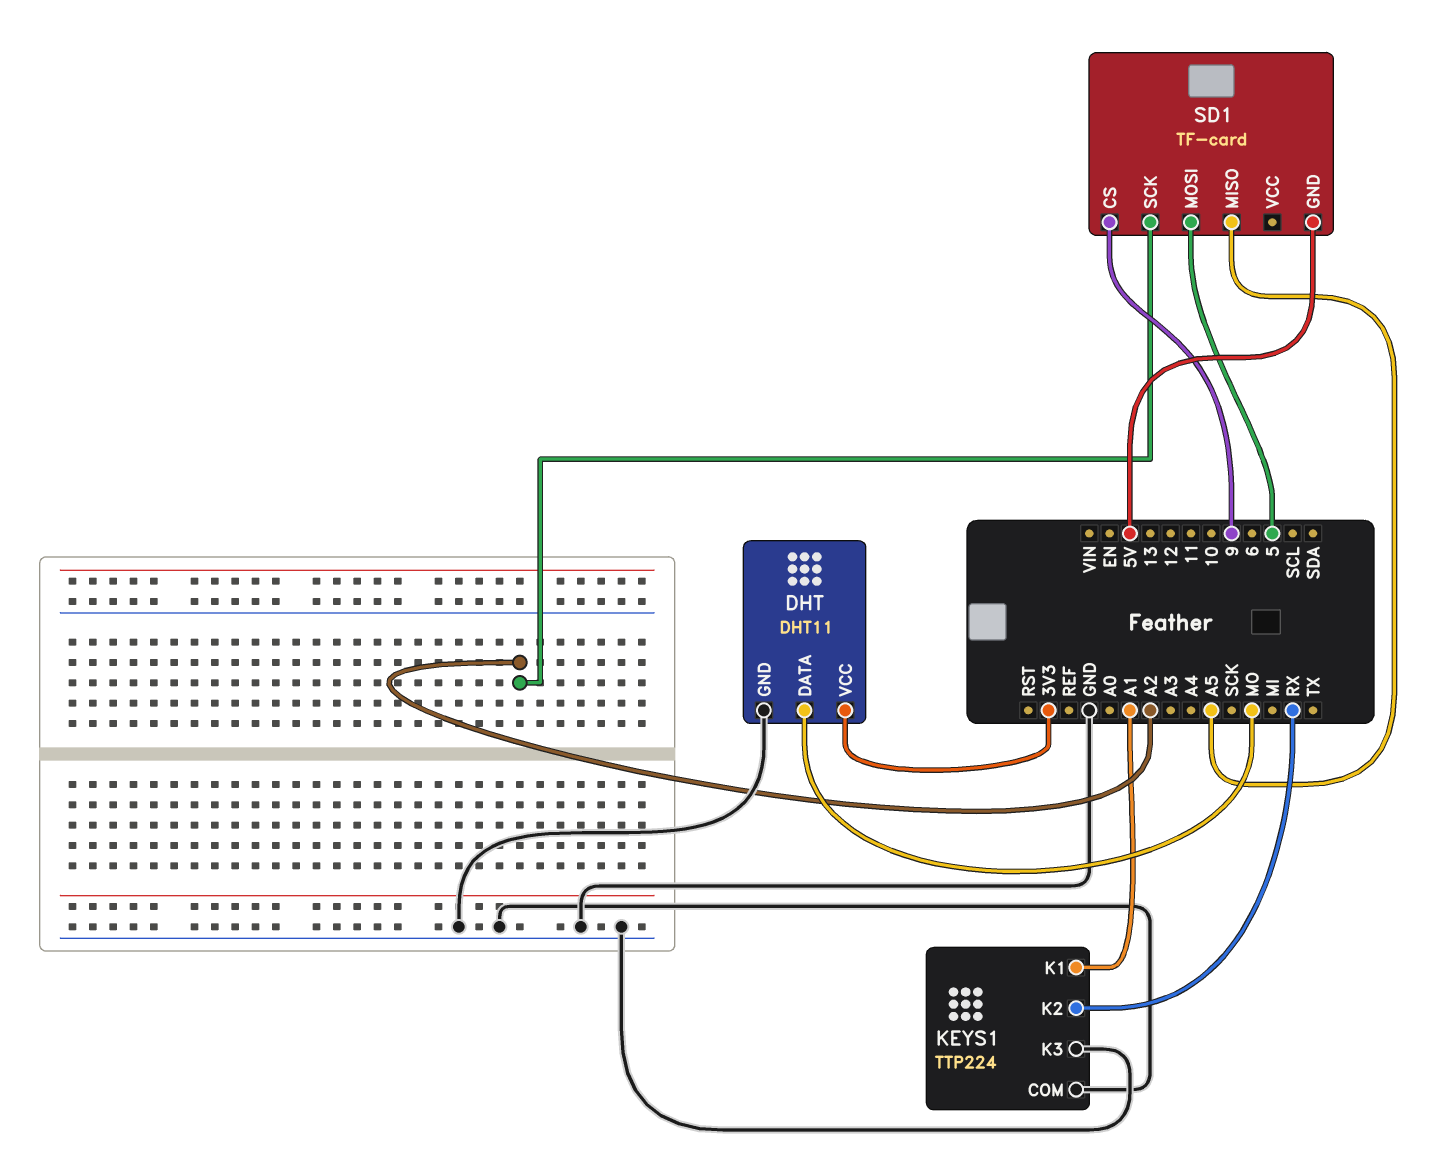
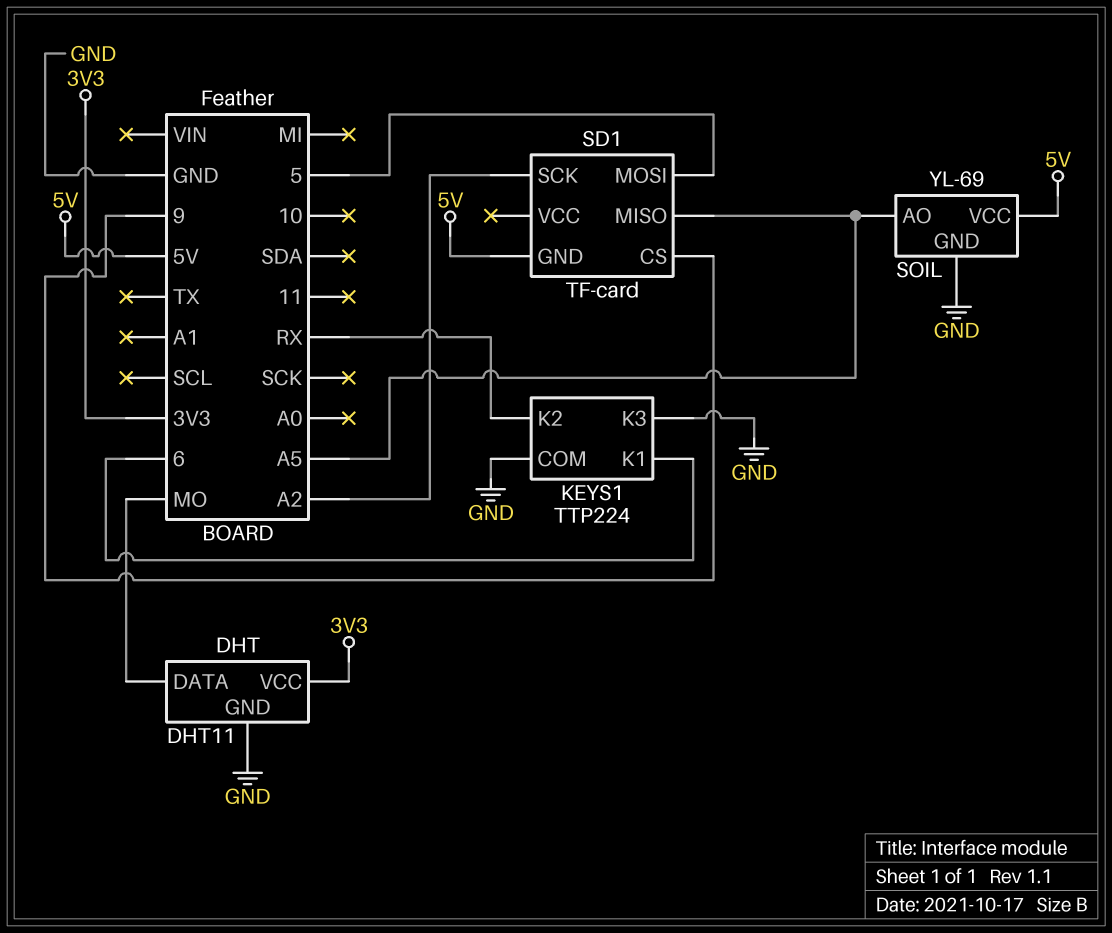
KEYS1 pin K1: A1 -> 6
SOIL: none -> YL-69
SOIL pin AO: none -> A5
SOIL pin GND: none -> GND
SOIL pin VCC: none -> 5V

